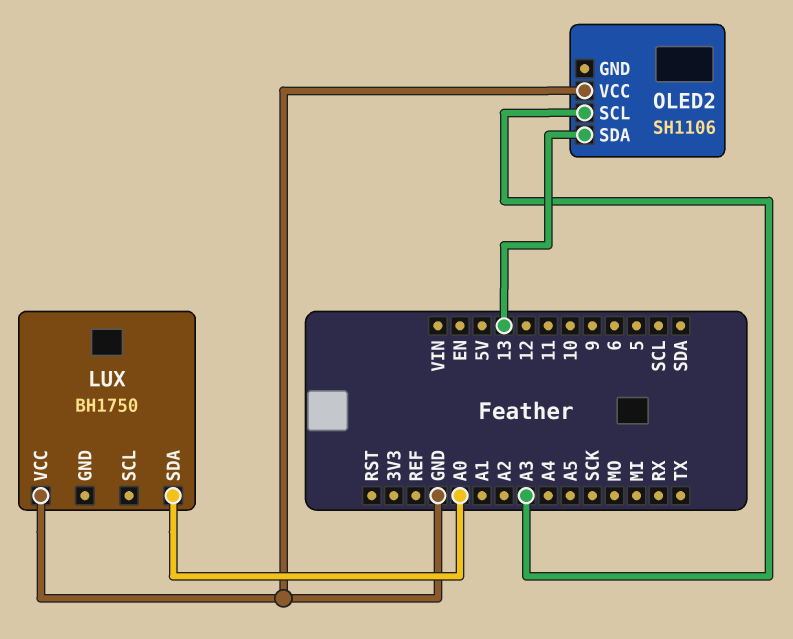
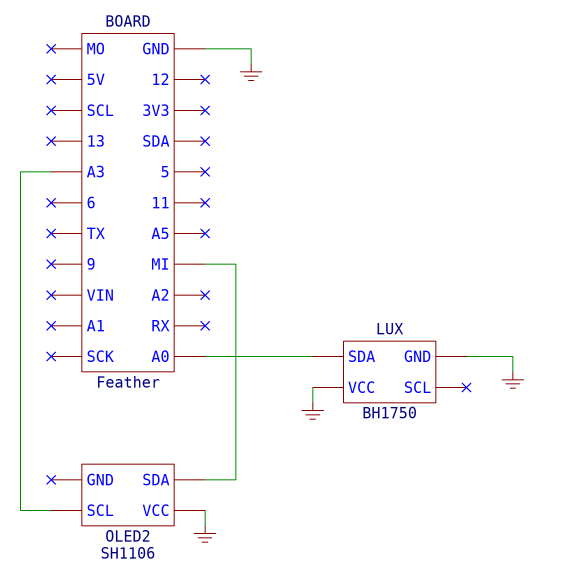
LUX pin GND: none -> GND
OLED2 pin SDA: 13 -> MI

